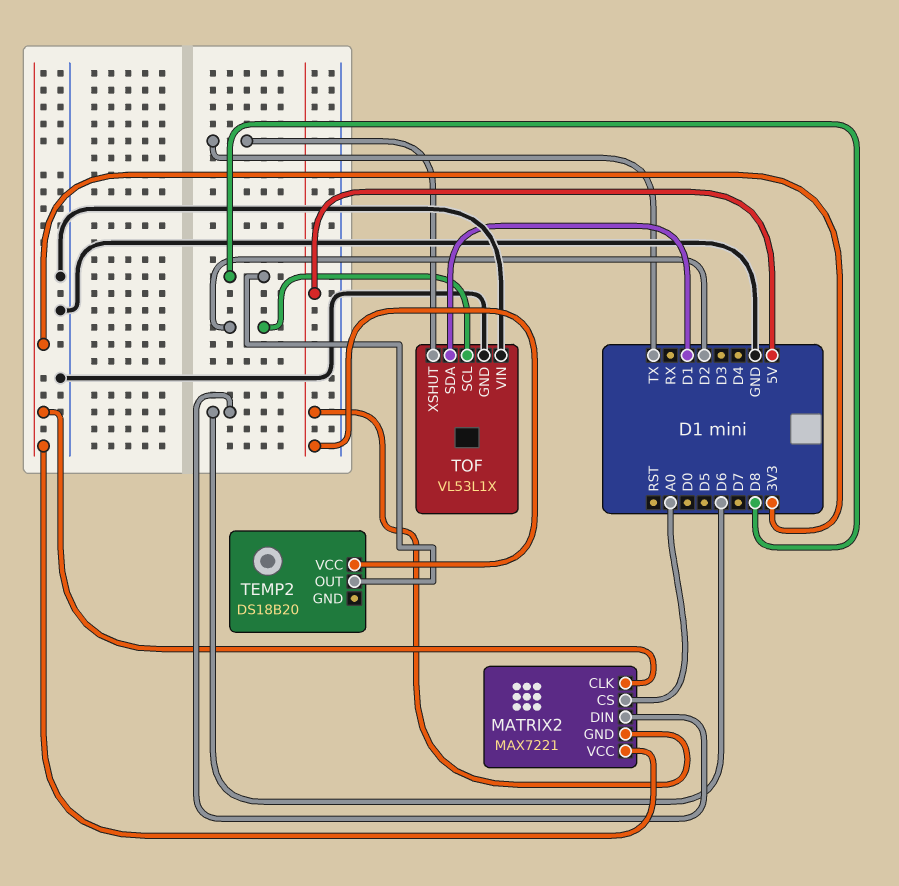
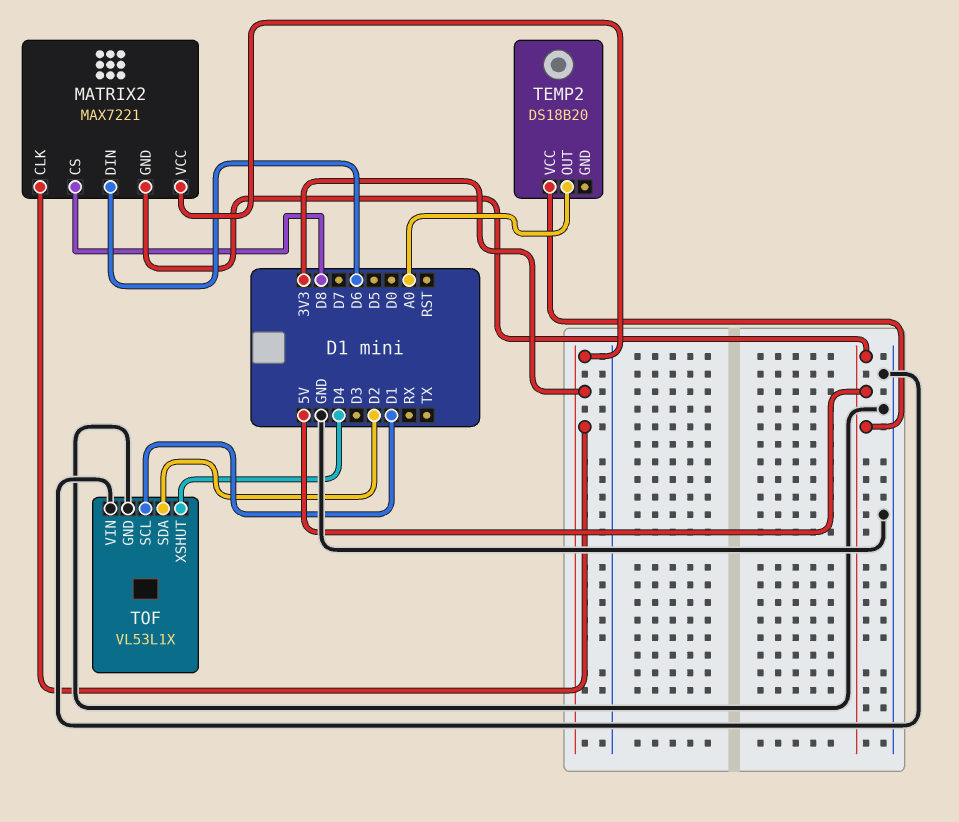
MATRIX2 pin CS: A0 -> D8
TEMP2 pin OUT: D8 -> A0
TOF pin SCL: D2 -> D1
TOF pin SDA: D1 -> D2
TOF pin XSHUT: TX -> D4

